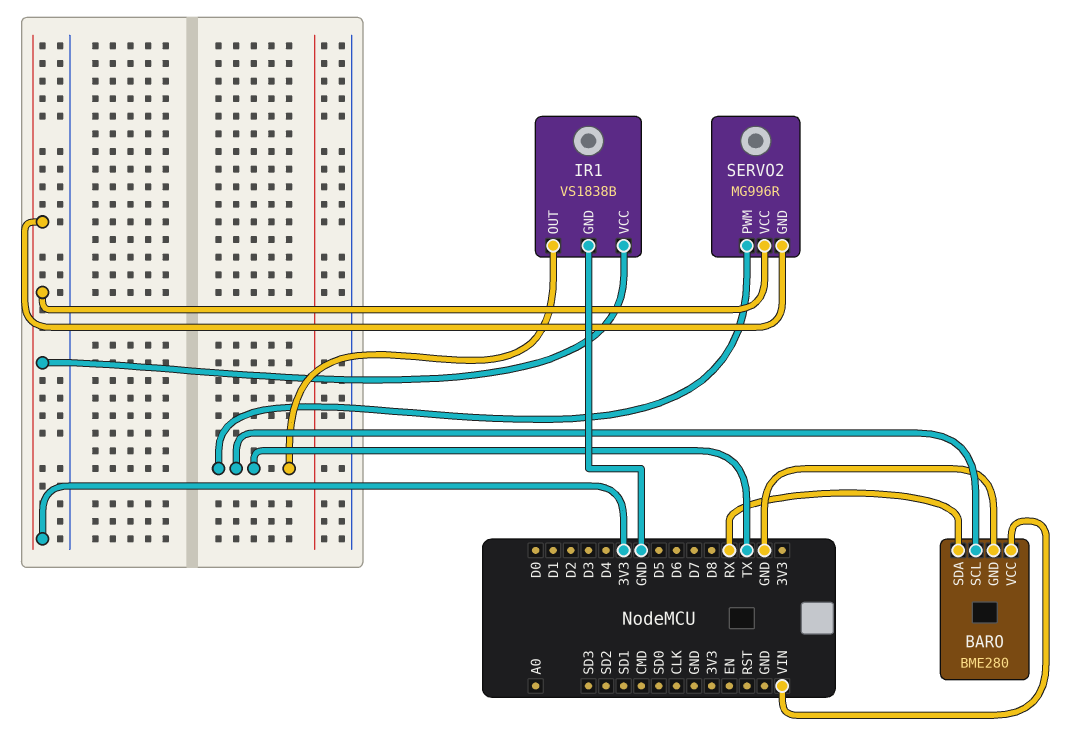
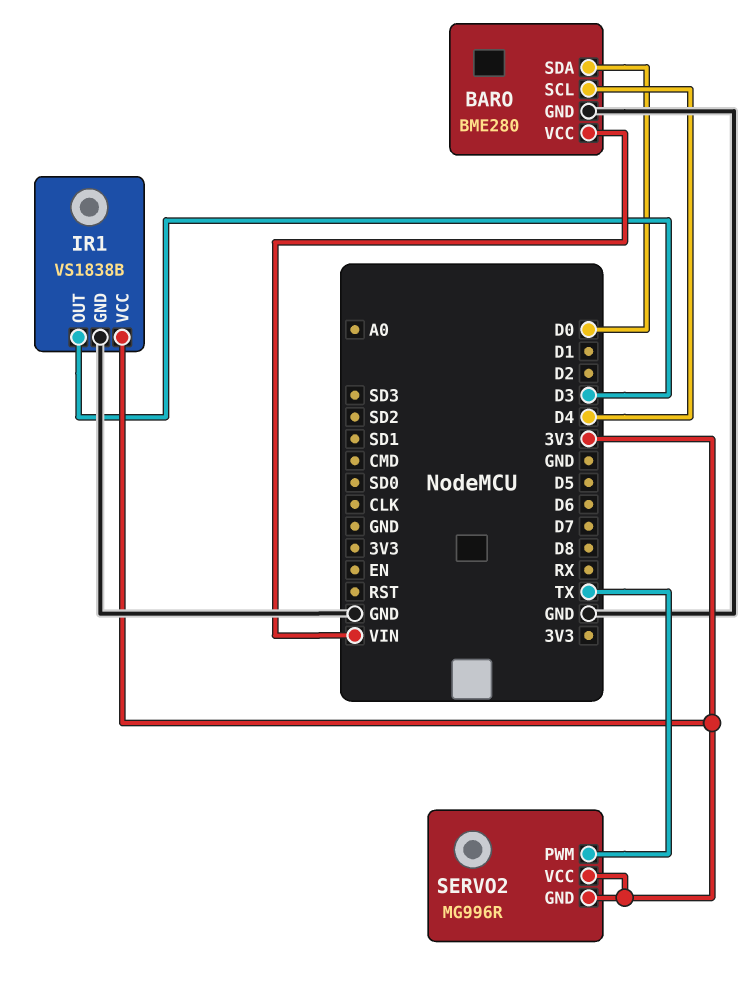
BARO pin SCL: TX -> D4
BARO pin SDA: RX -> D0
IR1 pin OUT: TX -> D3

